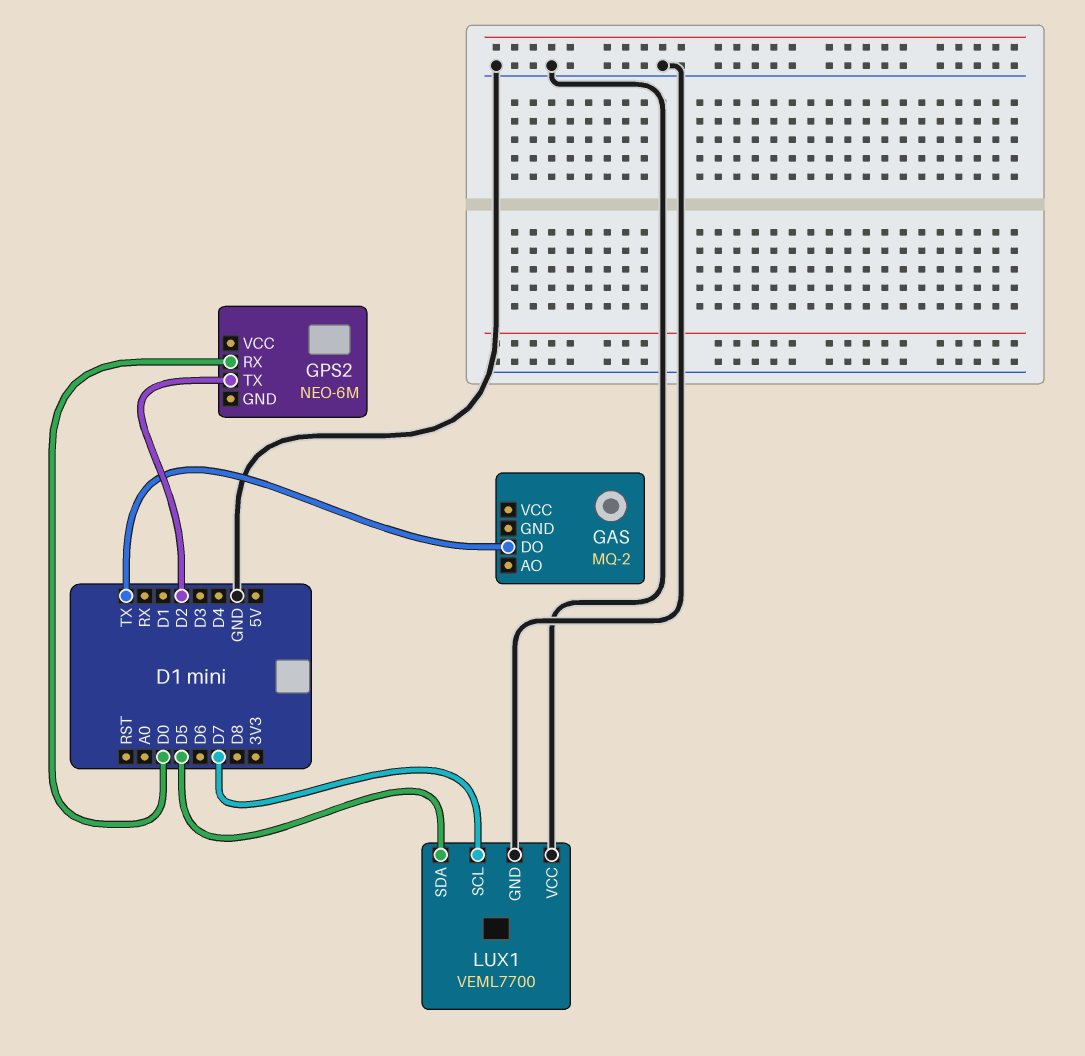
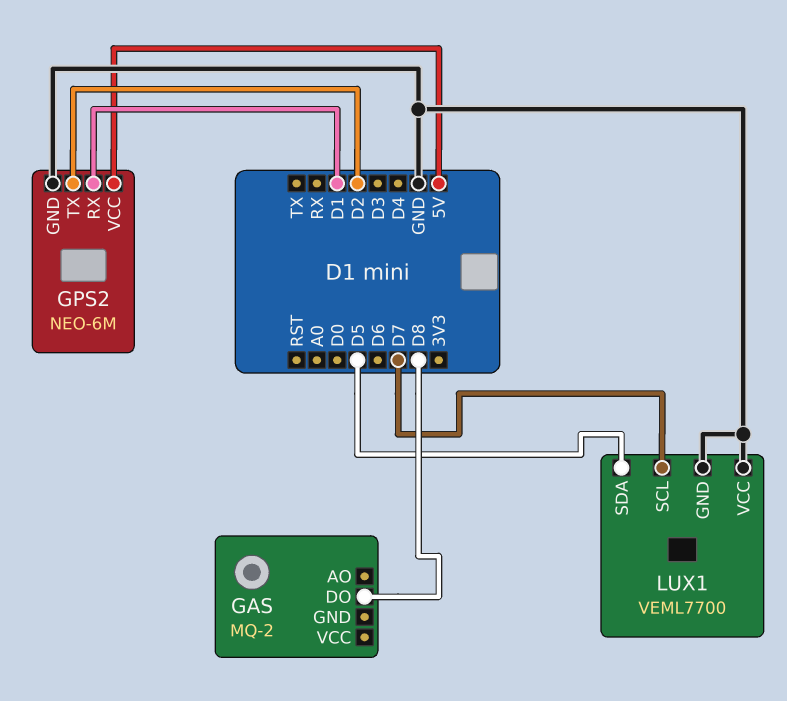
GAS pin DO: TX -> D8
GPS2 pin GND: none -> GND
GPS2 pin RX: D0 -> D1
GPS2 pin VCC: none -> 5V

